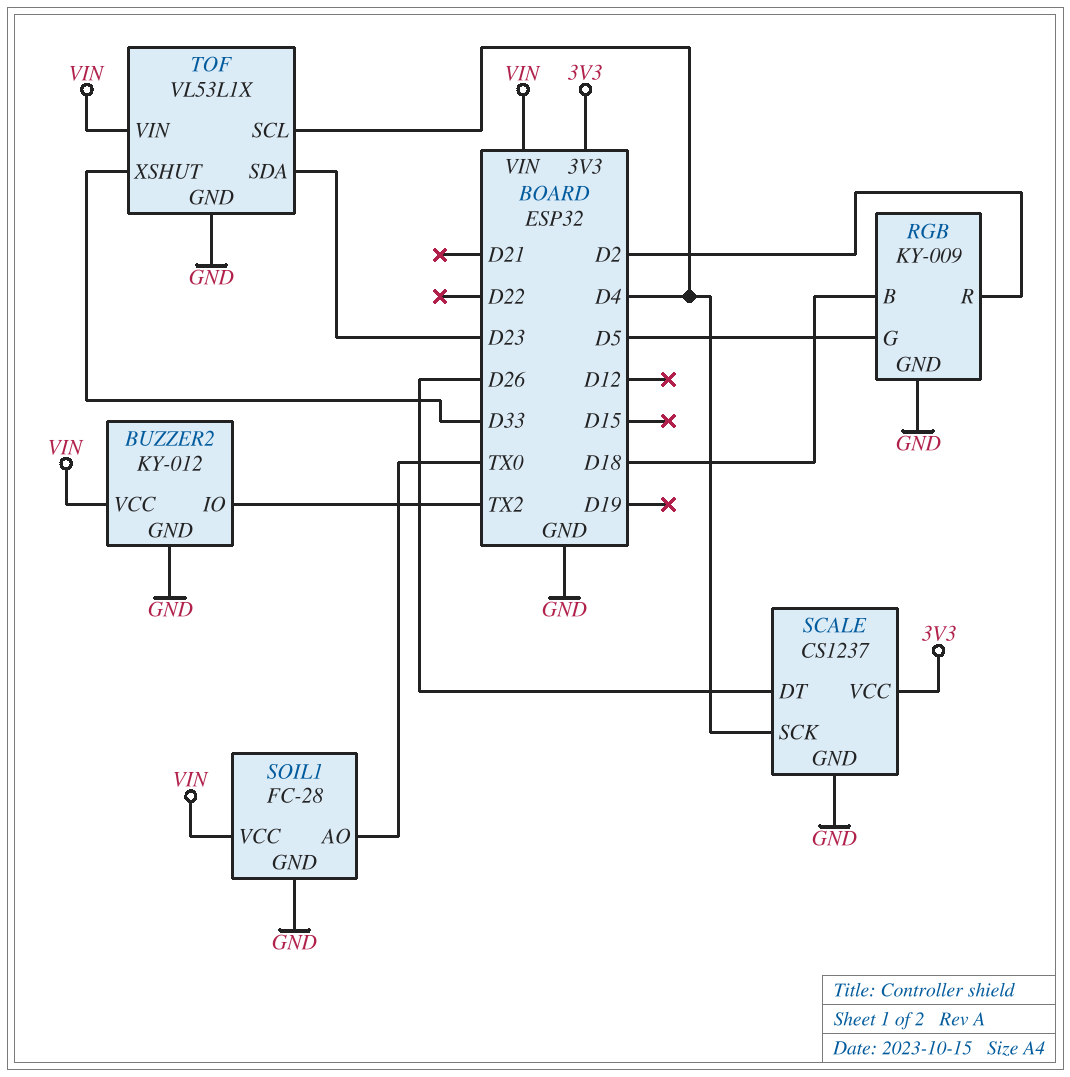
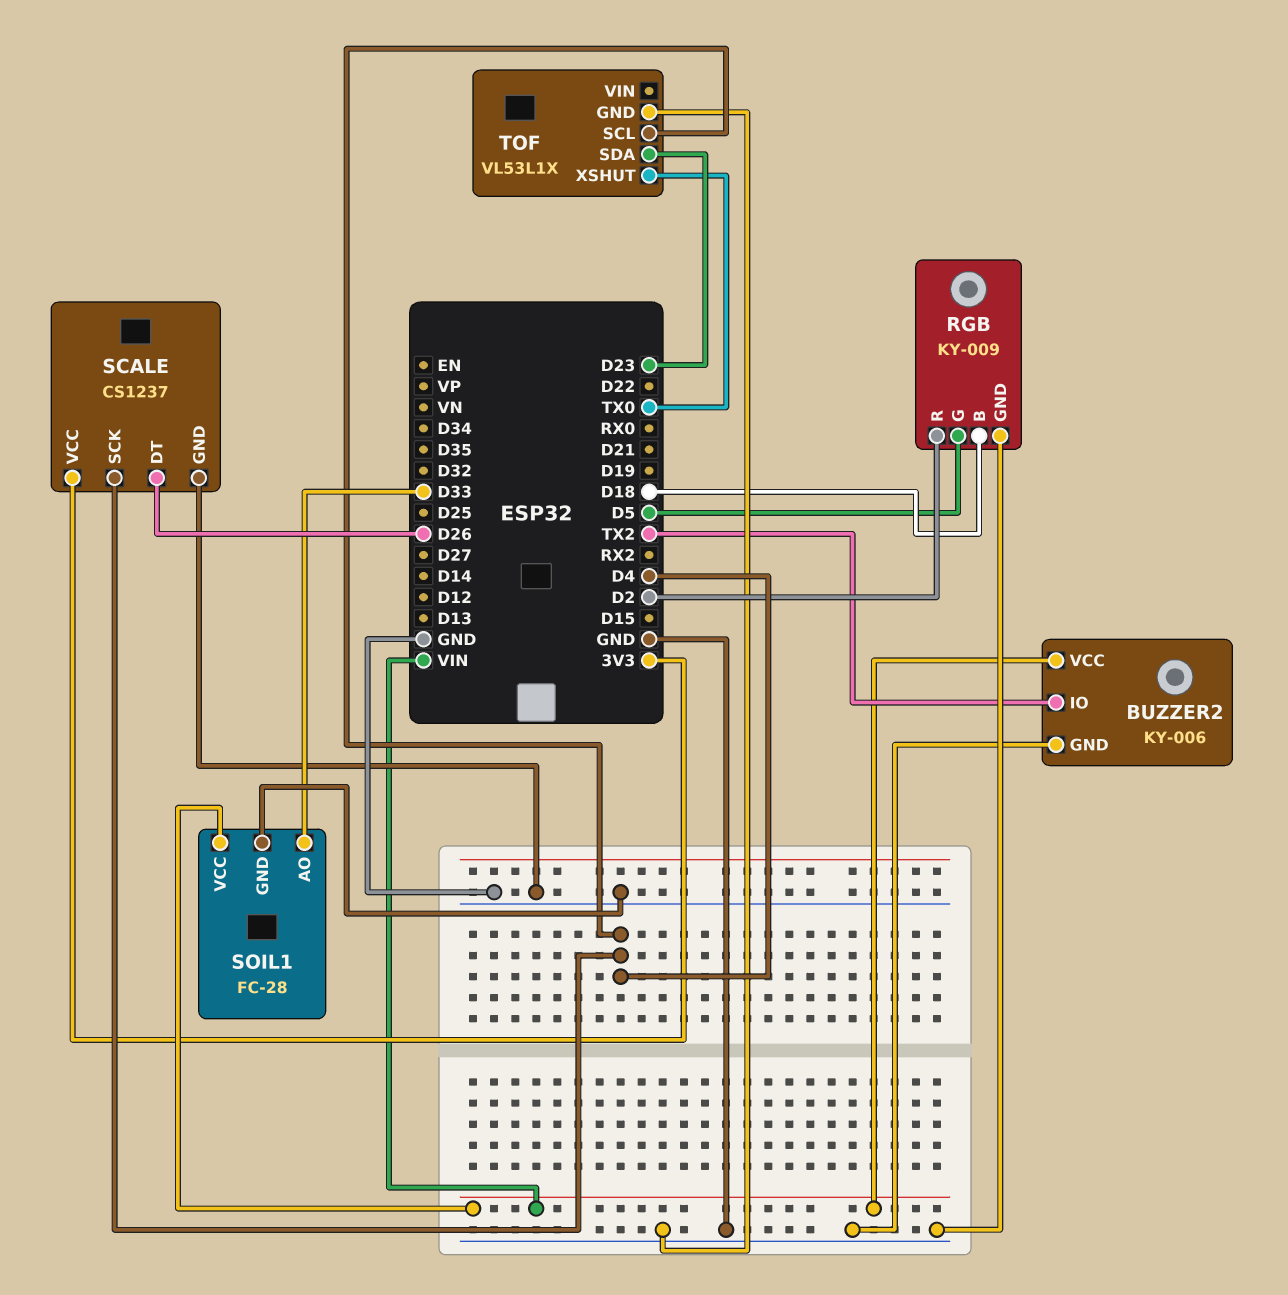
BUZZER2: KY-012 -> KY-006
SOIL1 pin AO: TX0 -> D33
TOF pin VIN: VIN -> none
TOF pin XSHUT: D33 -> TX0

